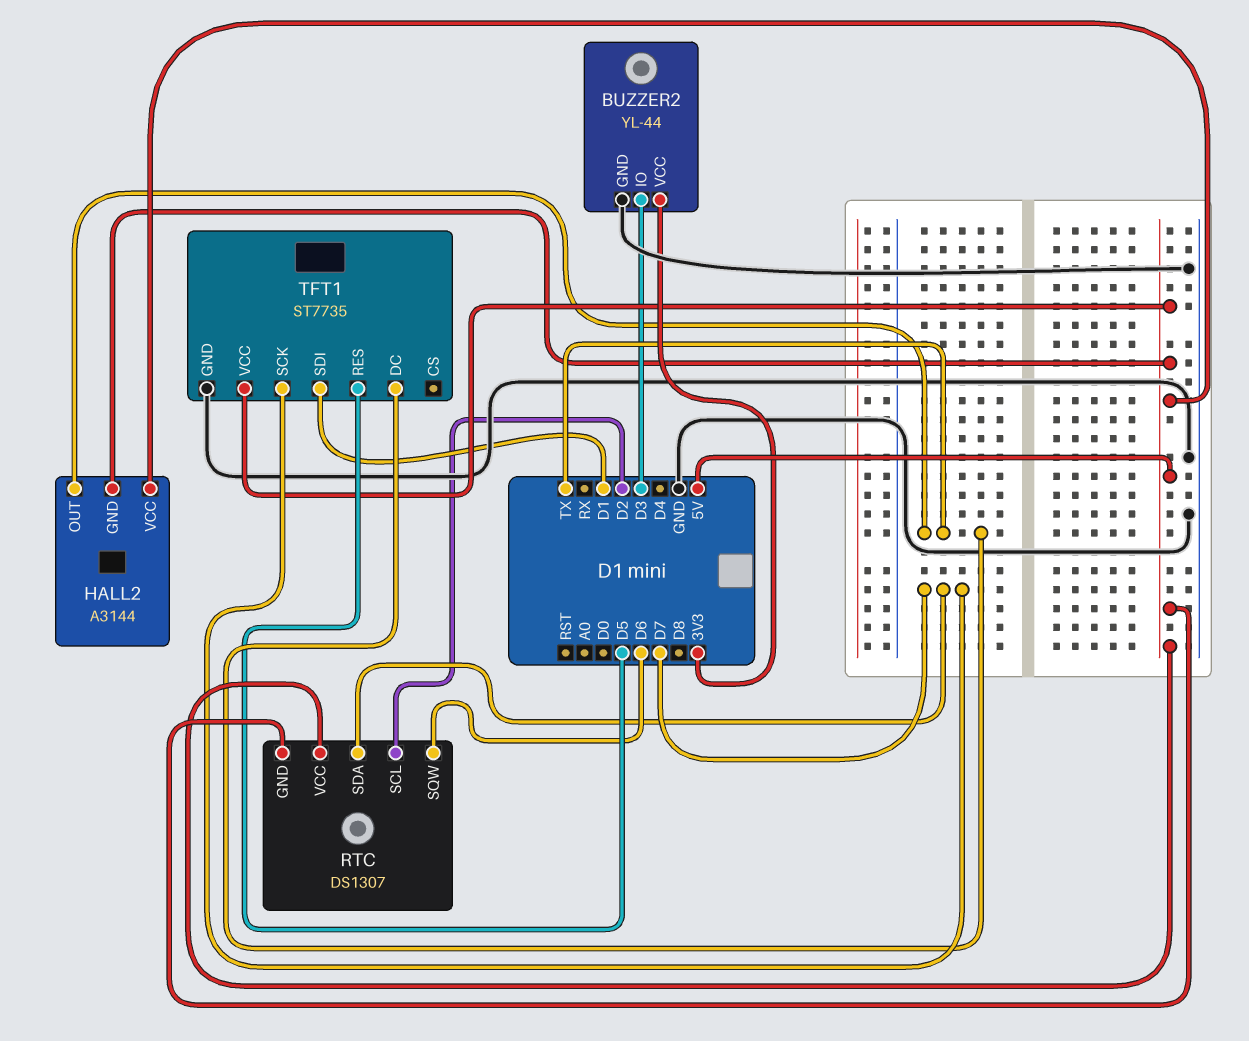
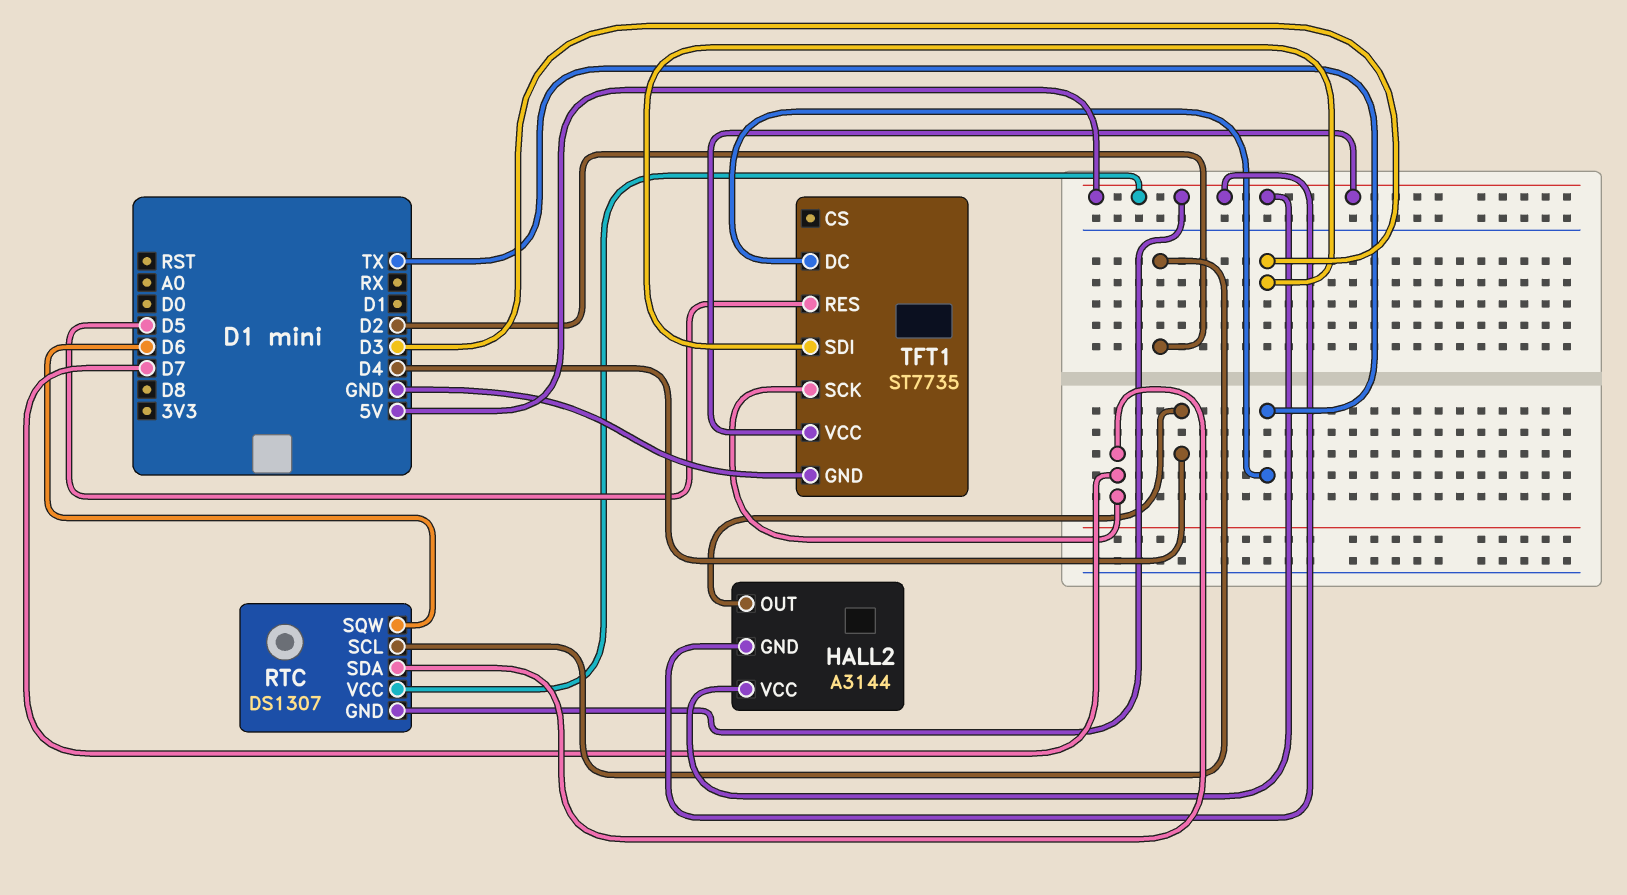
BUZZER2: YL-44 -> none
BUZZER2 pin GND: GND -> none
BUZZER2 pin IO: D3 -> none
BUZZER2 pin VCC: 3V3 -> none
HALL2 pin OUT: TX -> D4
TFT1 pin SDI: D1 -> D3

